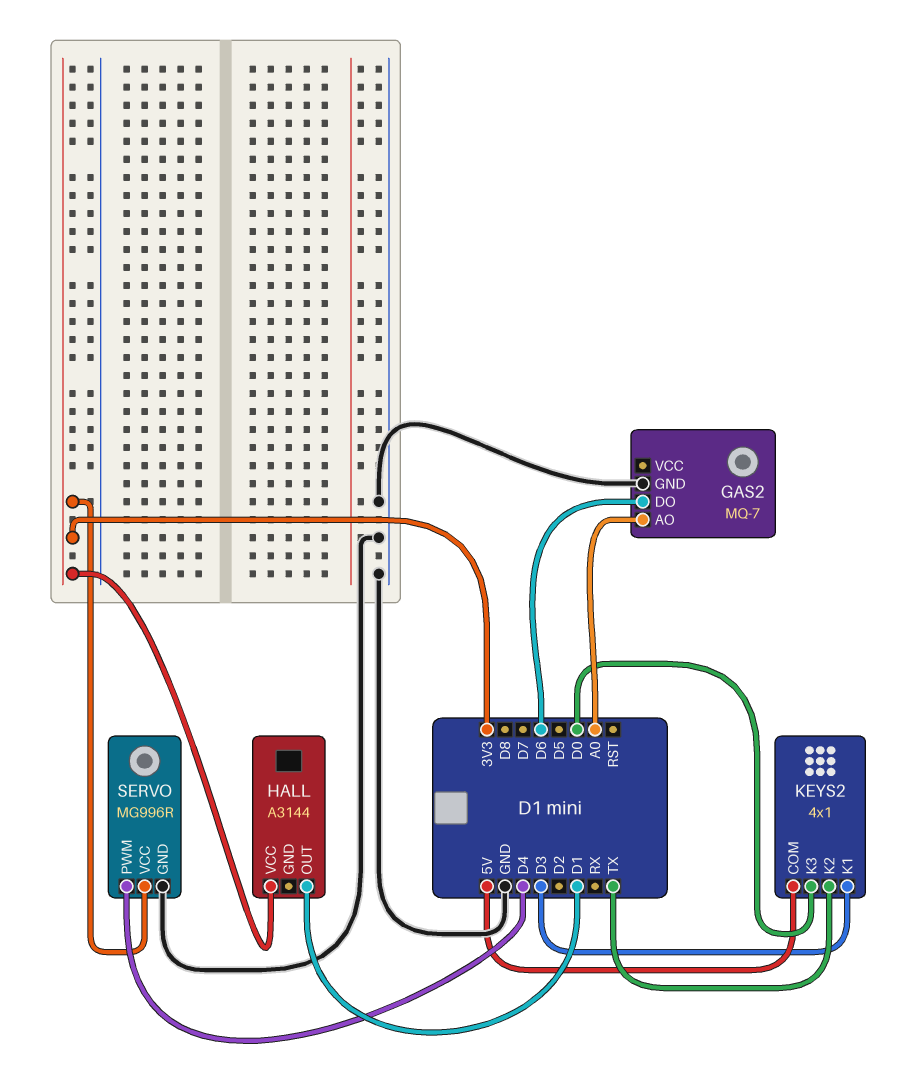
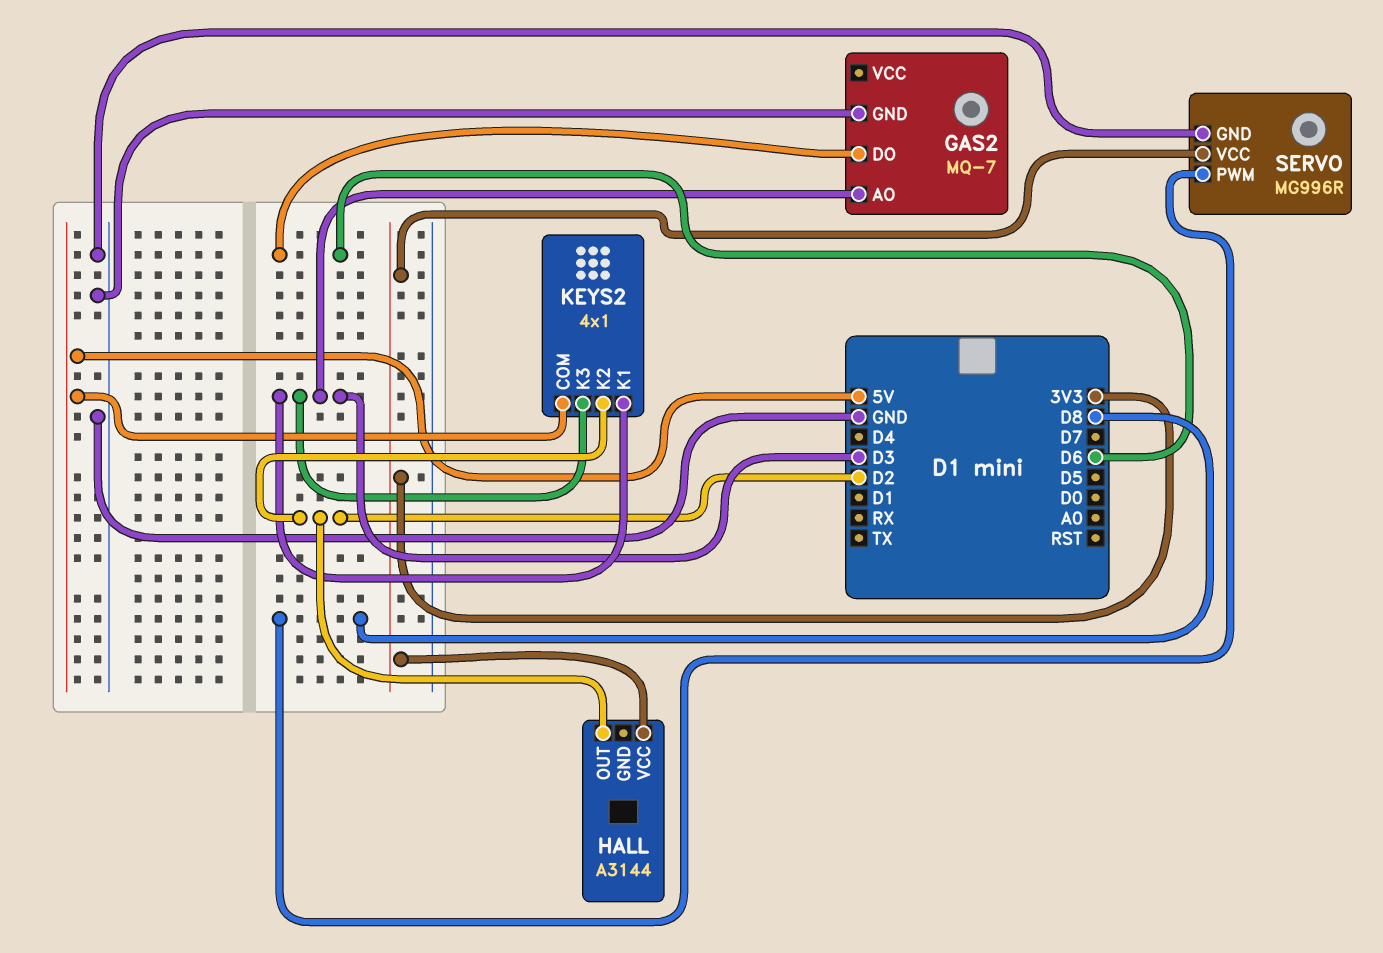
GAS2 pin AO: A0 -> D3
HALL pin OUT: D1 -> D2
KEYS2 pin K2: TX -> D2
KEYS2 pin K3: D0 -> D3
SERVO pin PWM: D4 -> D8

